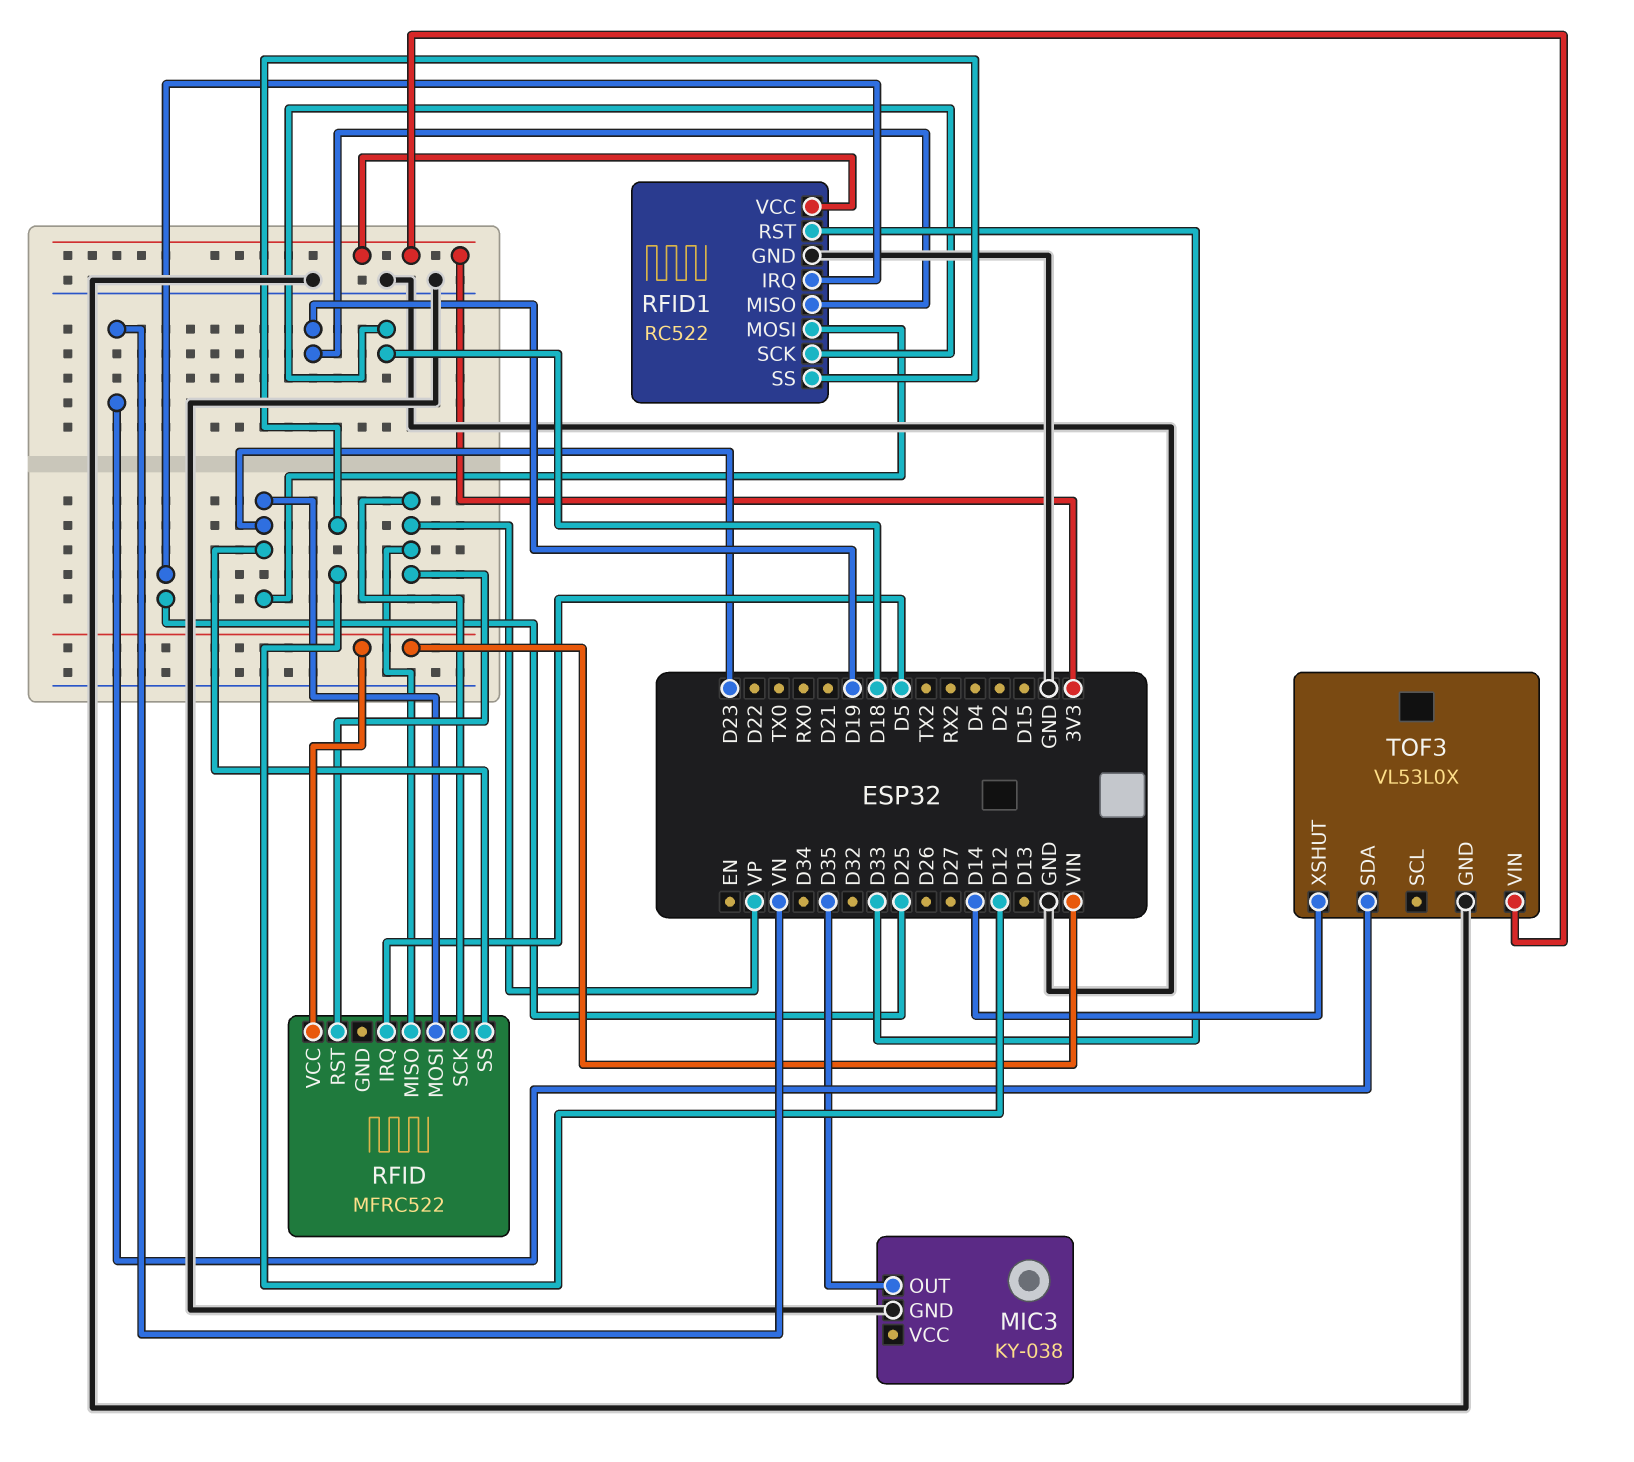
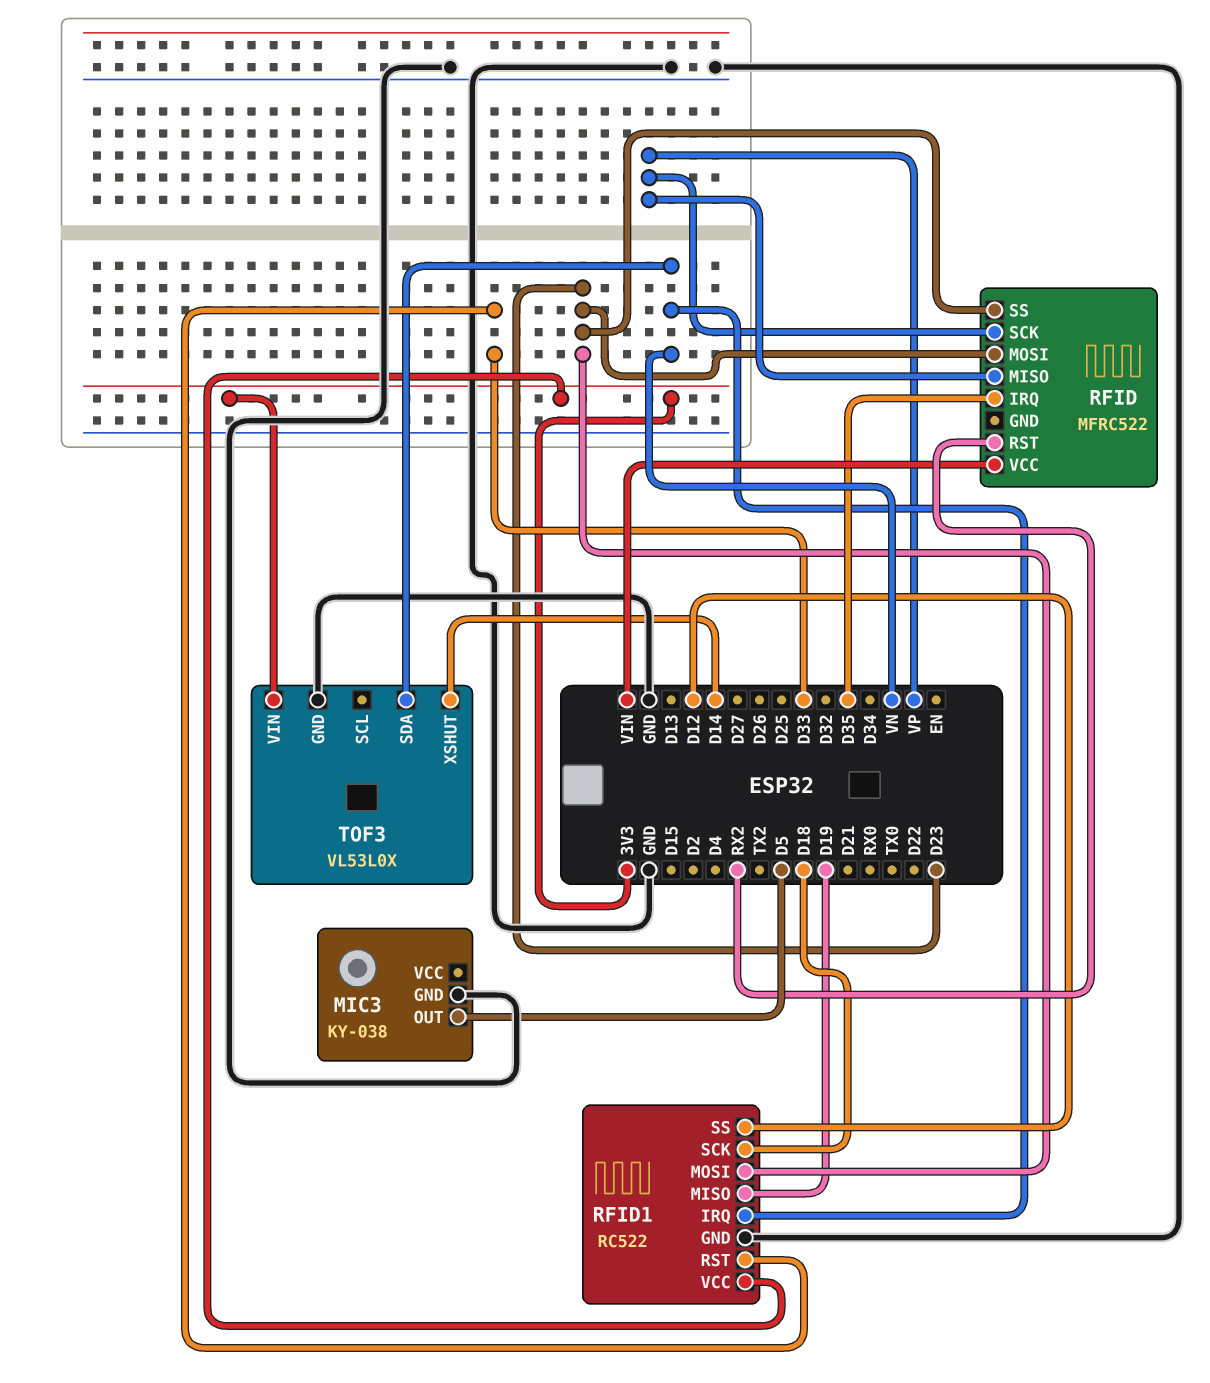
MIC3 pin OUT: D35 -> D5
RFID pin IRQ: D5 -> D35
RFID pin RST: VP -> RX2
RFID1 pin IRQ: D25 -> VN

